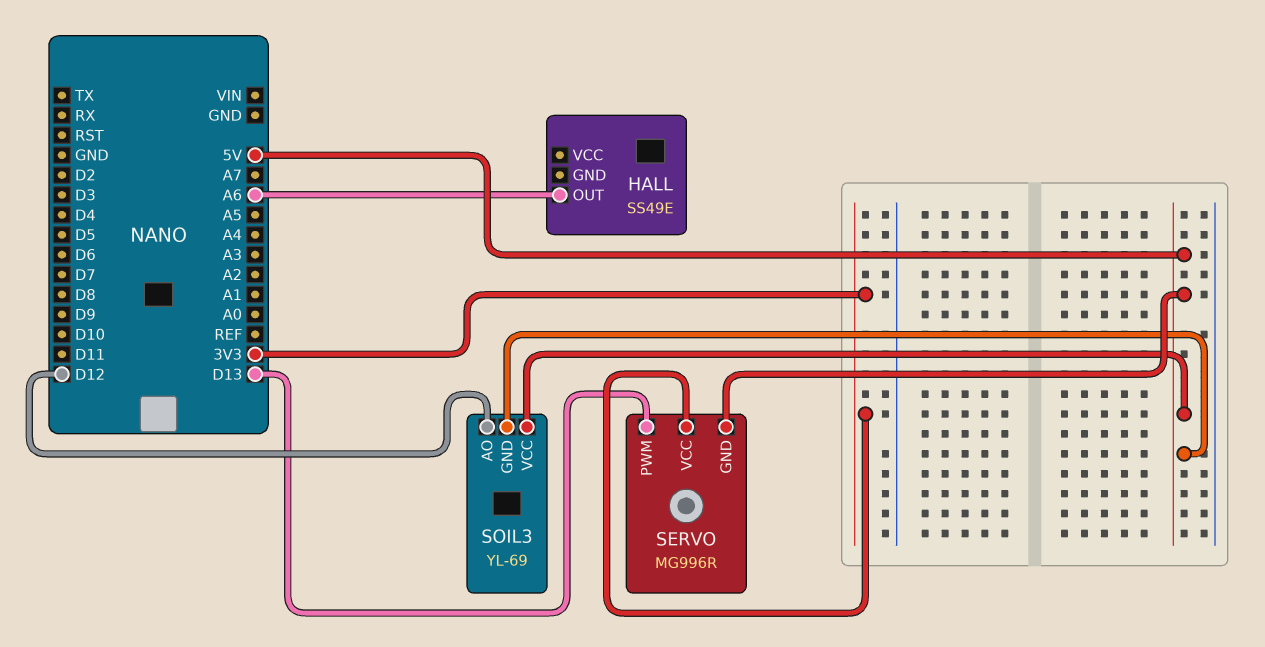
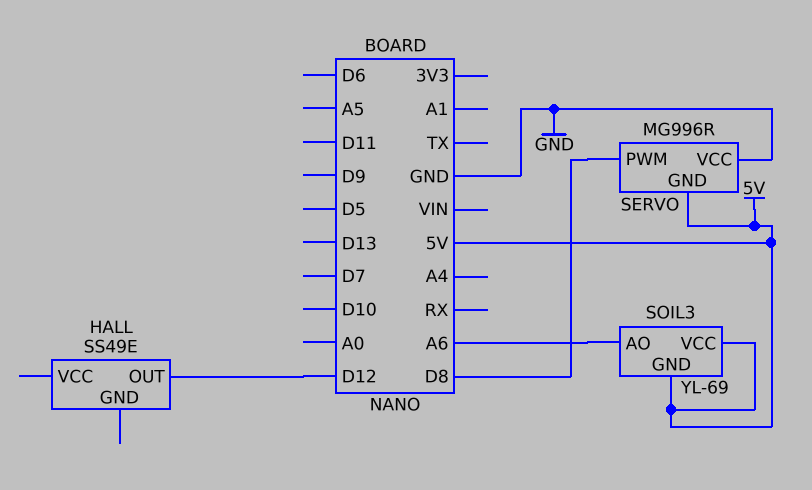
HALL pin OUT: A6 -> D12
SERVO pin PWM: D13 -> D8
SERVO pin VCC: 3V3 -> GND
SOIL3 pin AO: D12 -> A6

